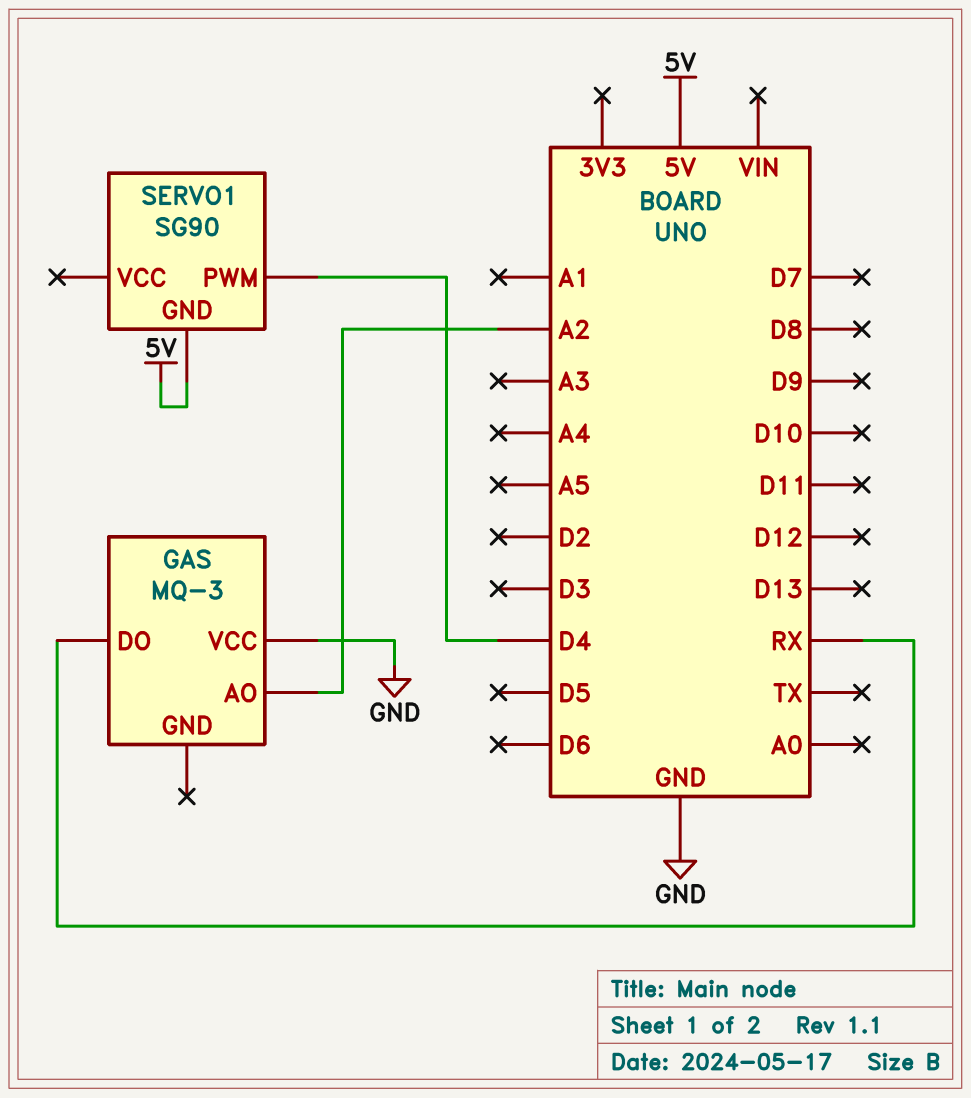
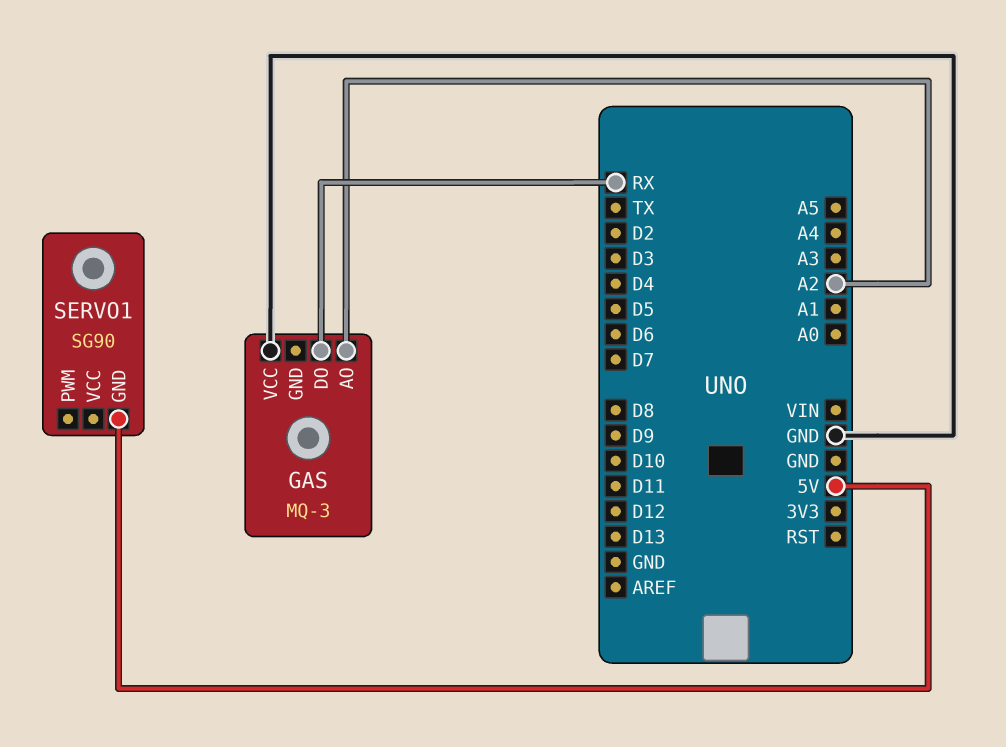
SERVO1 pin PWM: D4 -> none

